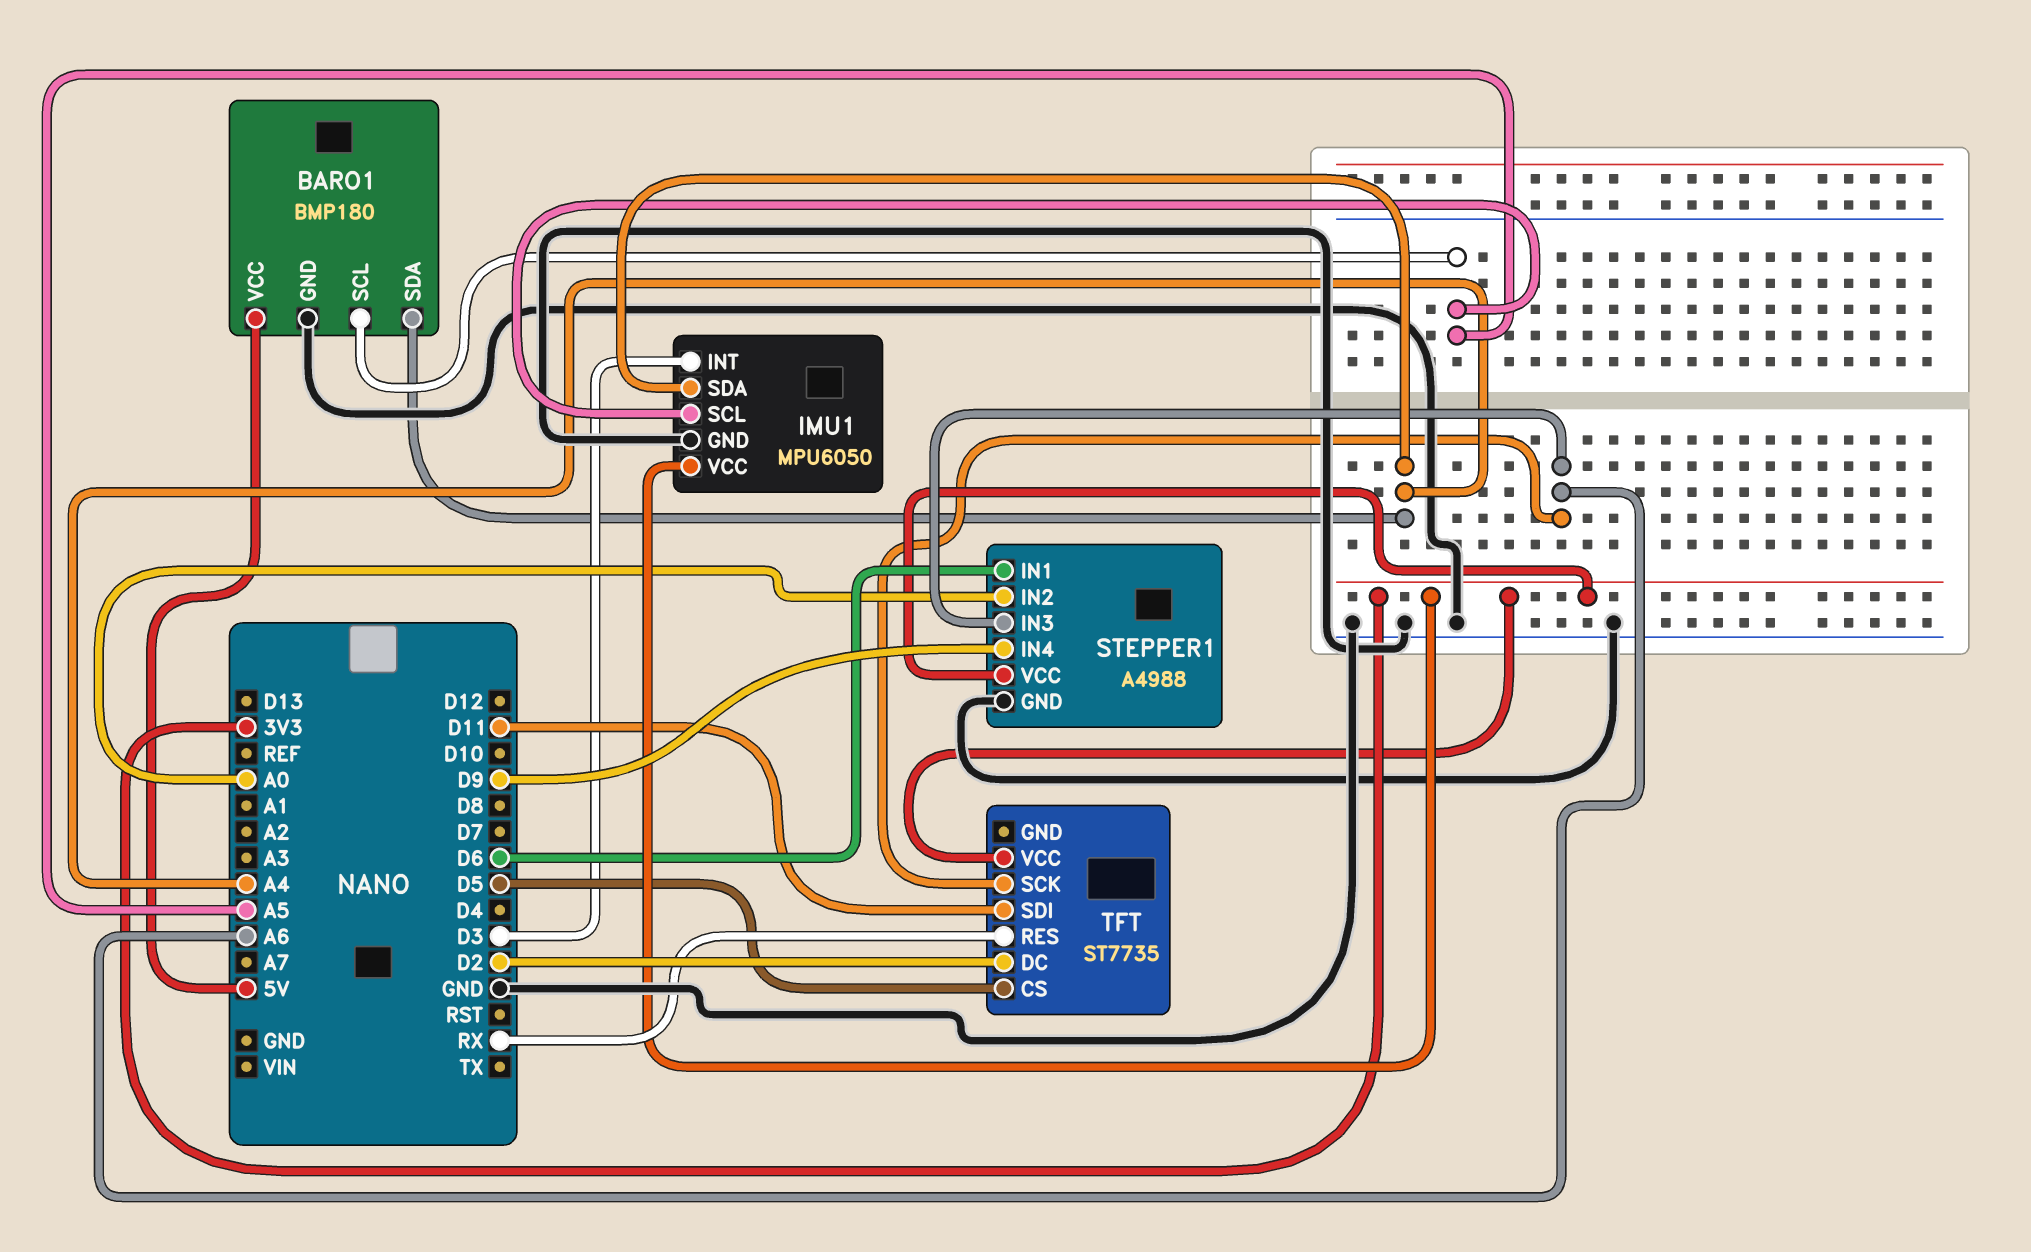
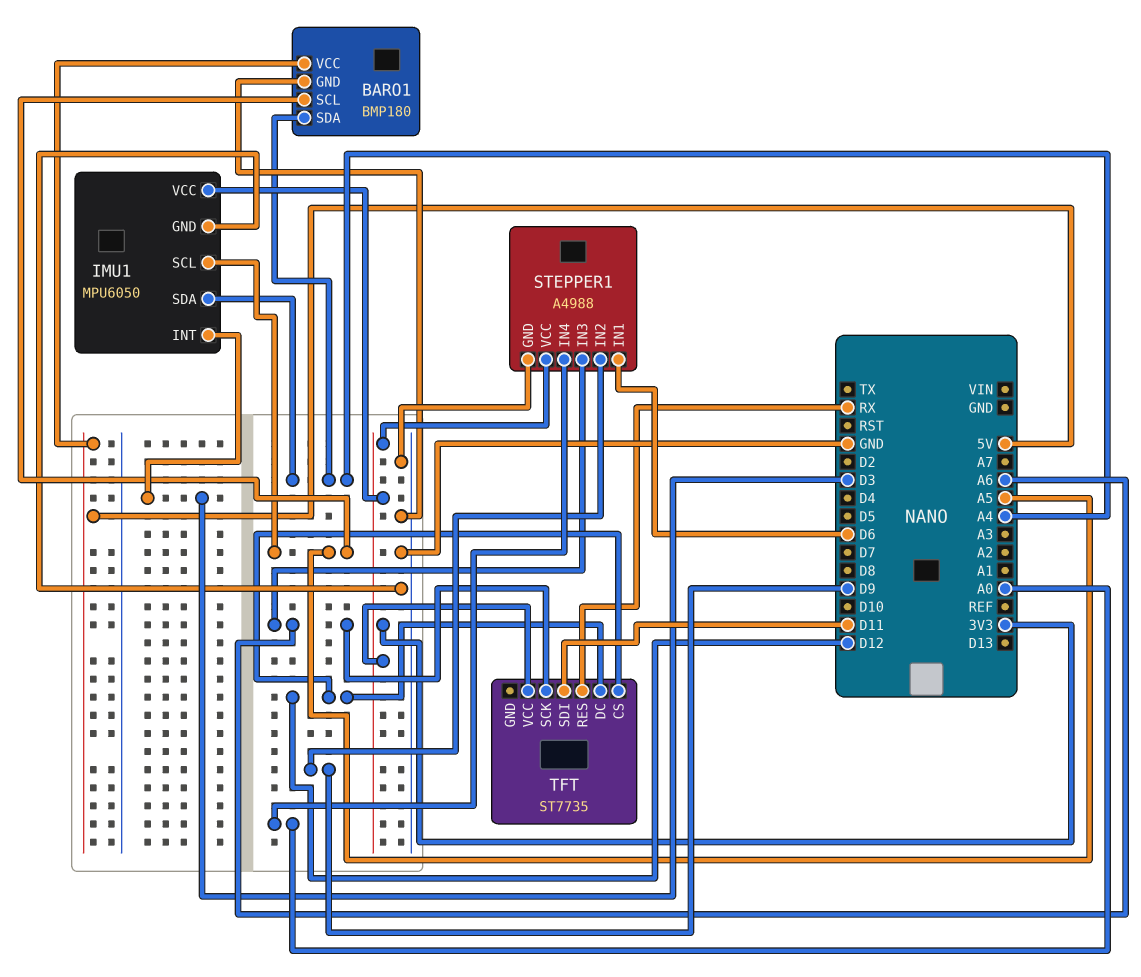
STEPPER1 pin IN2: A0 -> D9
STEPPER1 pin IN4: D9 -> A0
TFT pin CS: D5 -> D12
TFT pin DC: D2 -> D12

